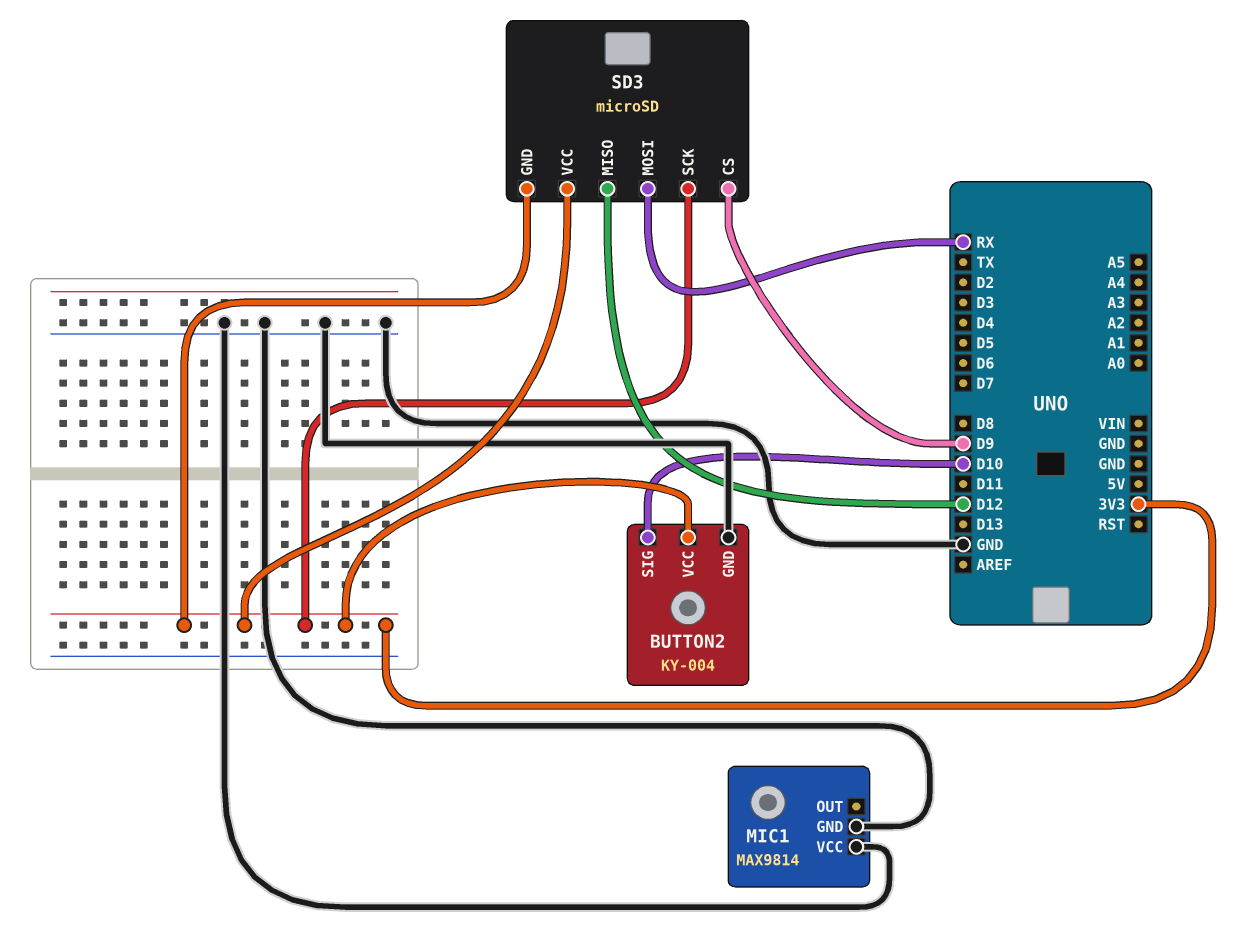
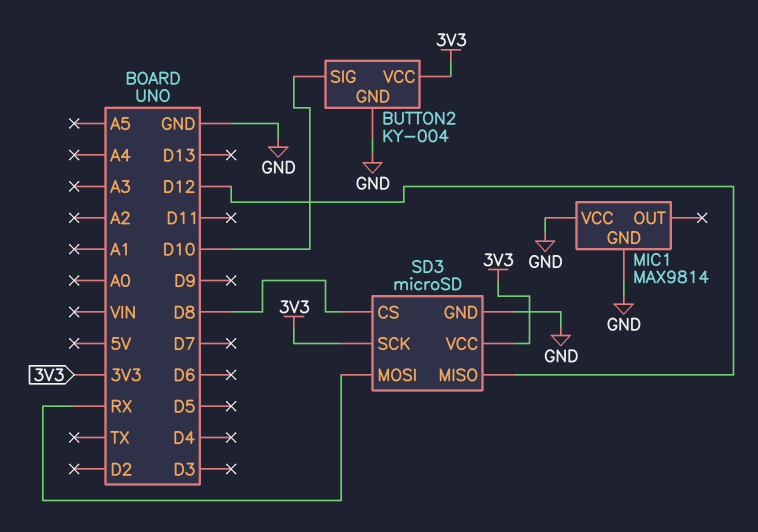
SD3 pin CS: D9 -> D8
SD3 pin GND: 3V3 -> GND

